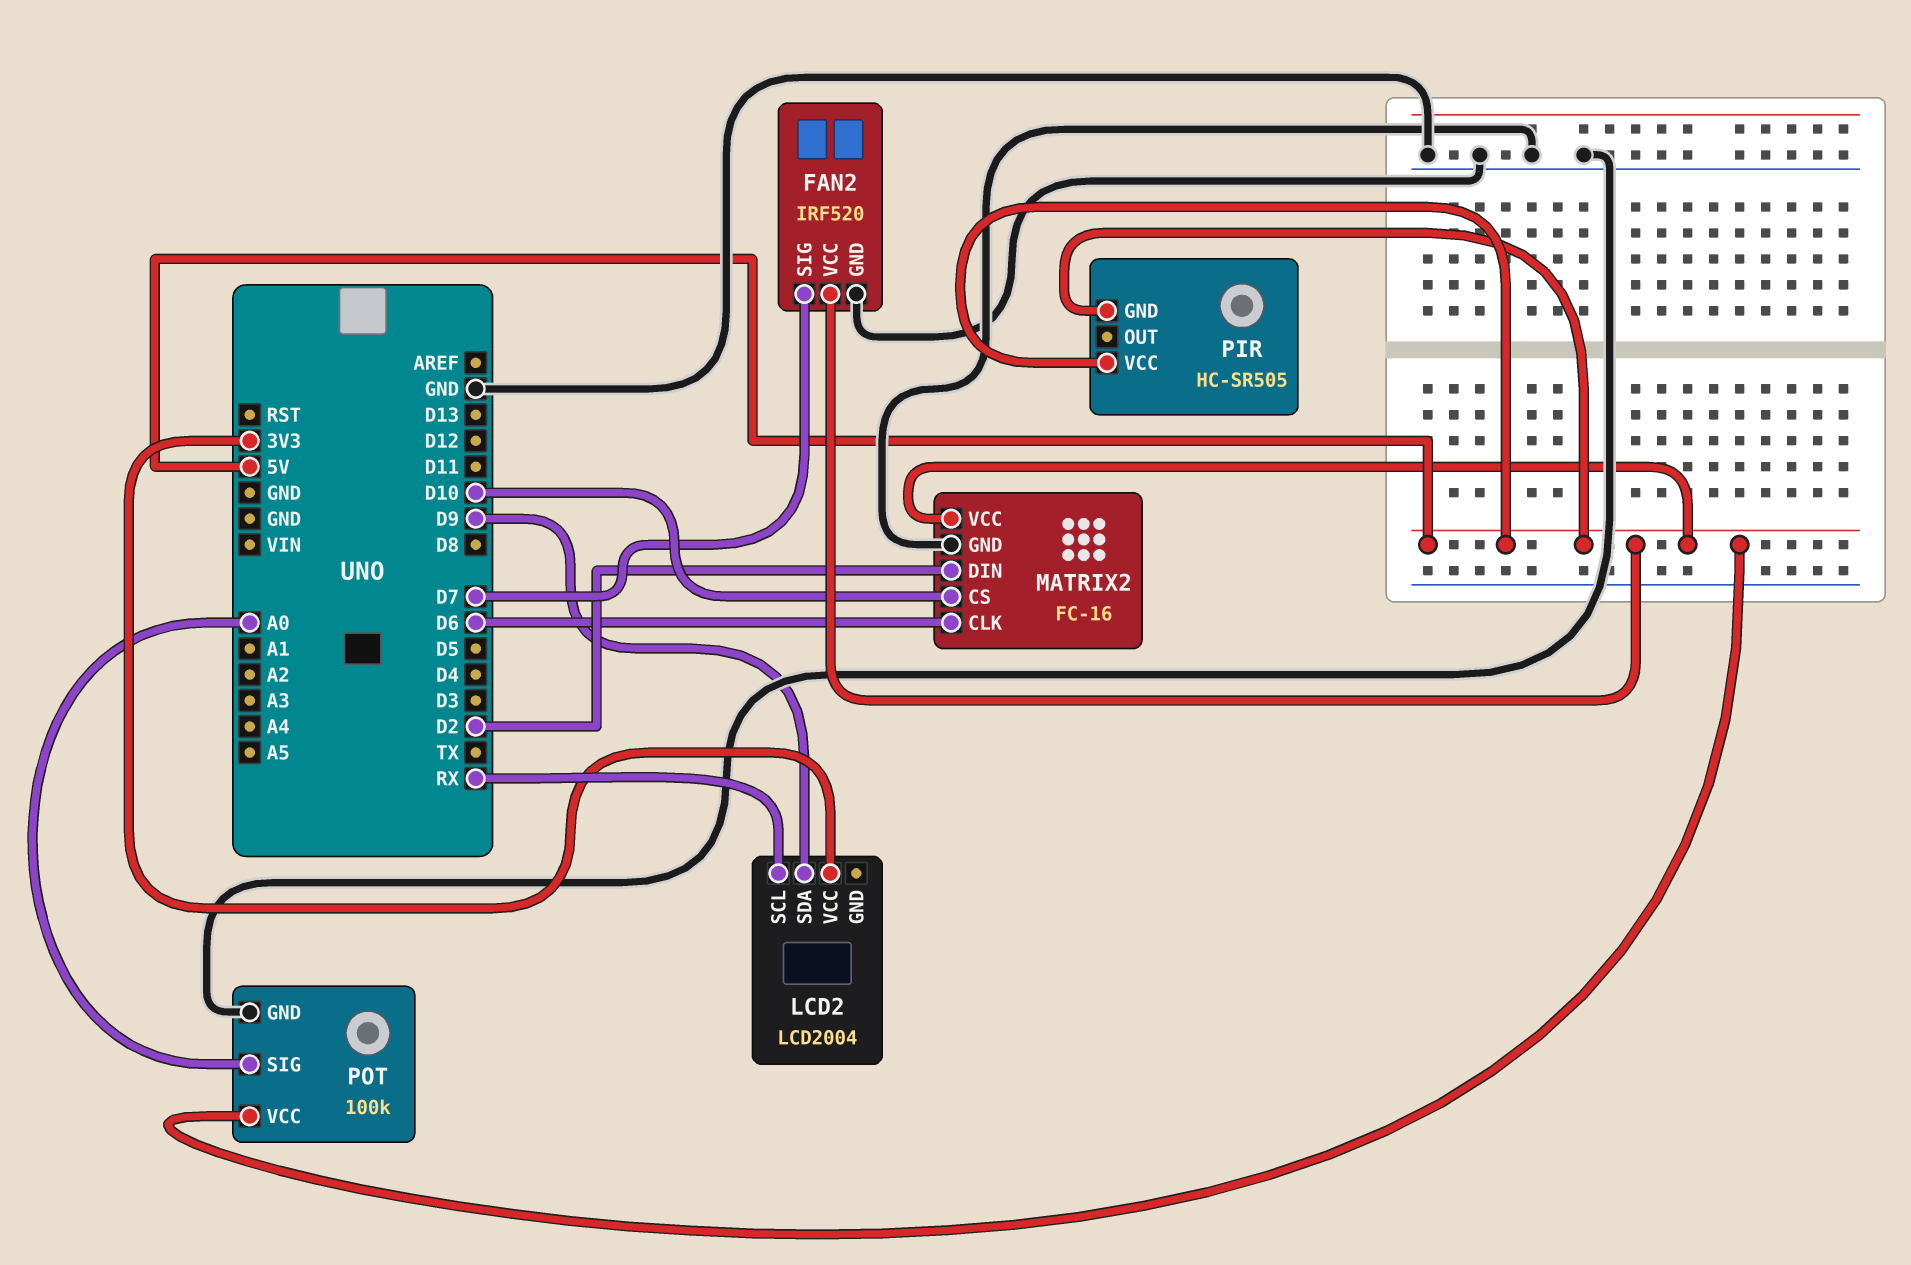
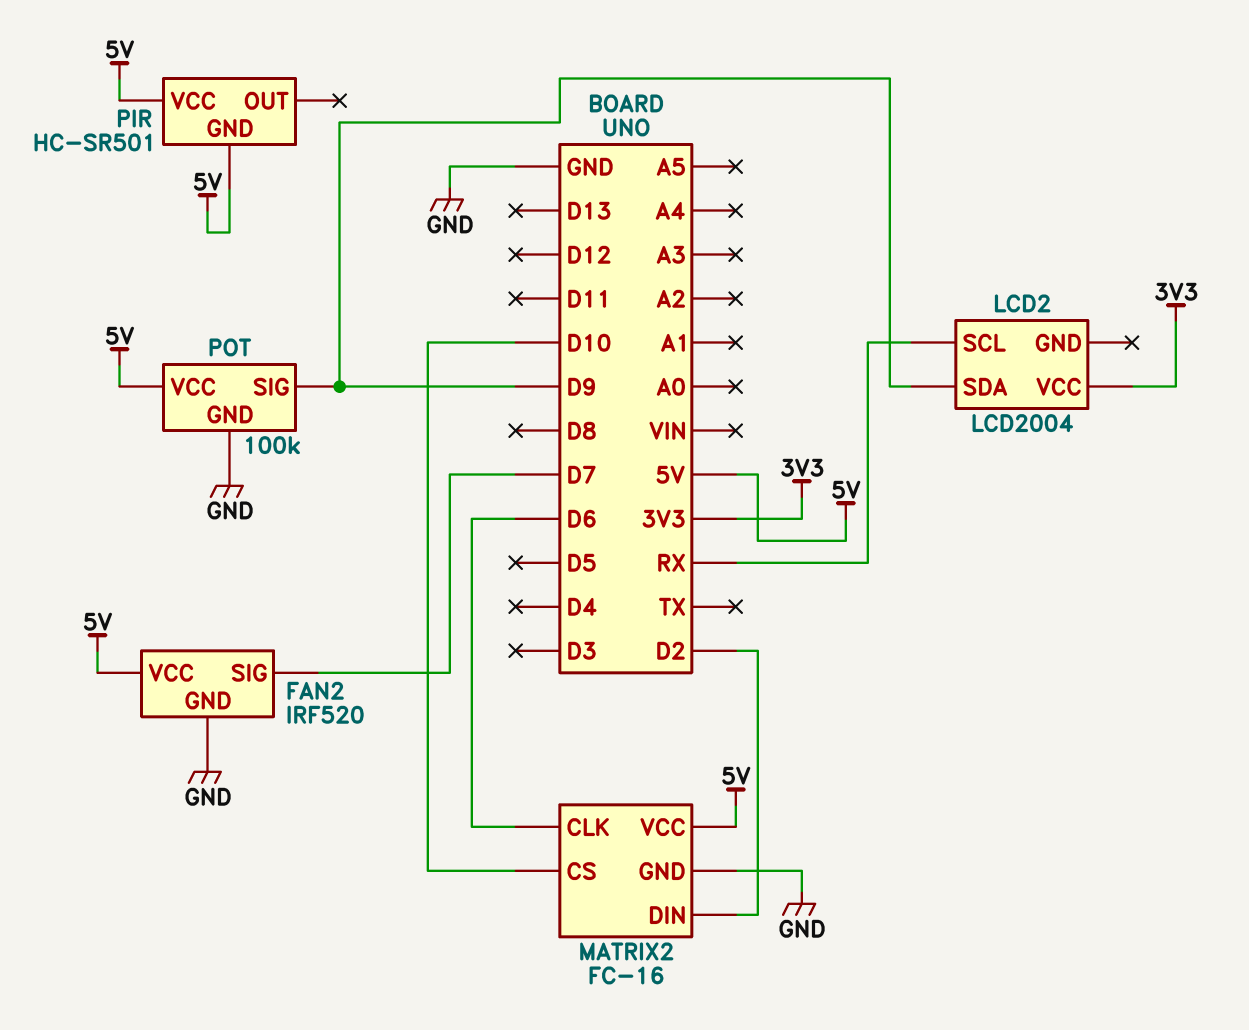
PIR: HC-SR505 -> HC-SR501
POT pin SIG: A0 -> D9

